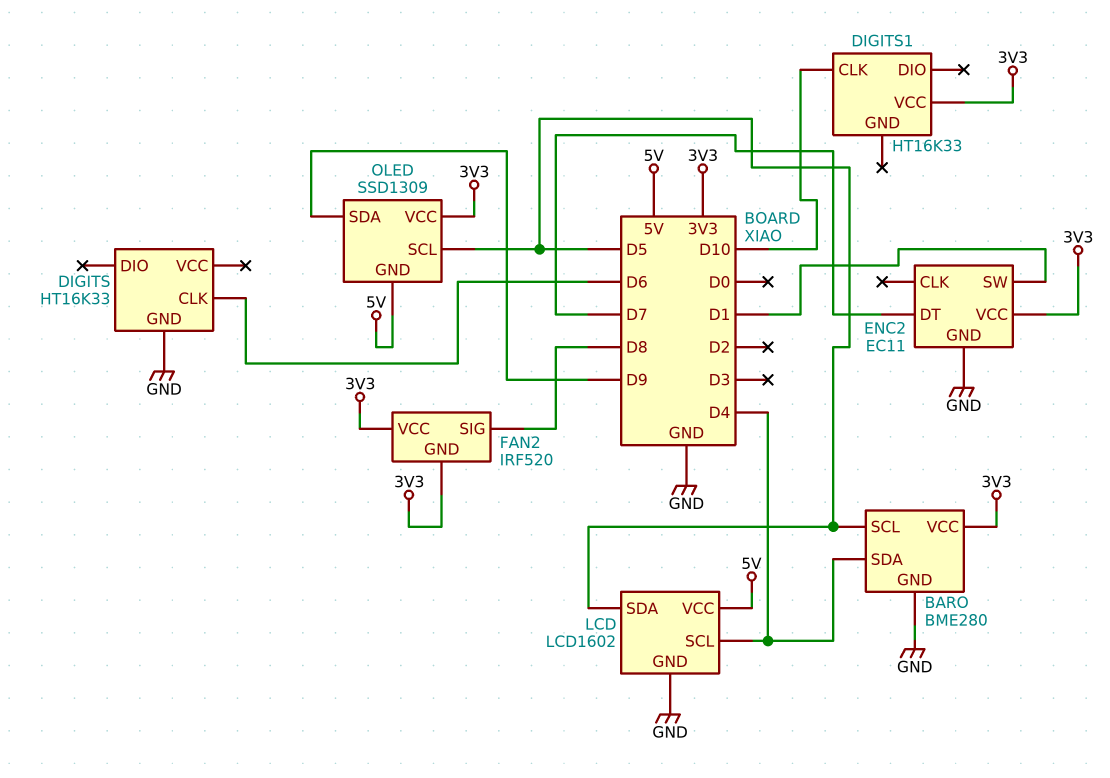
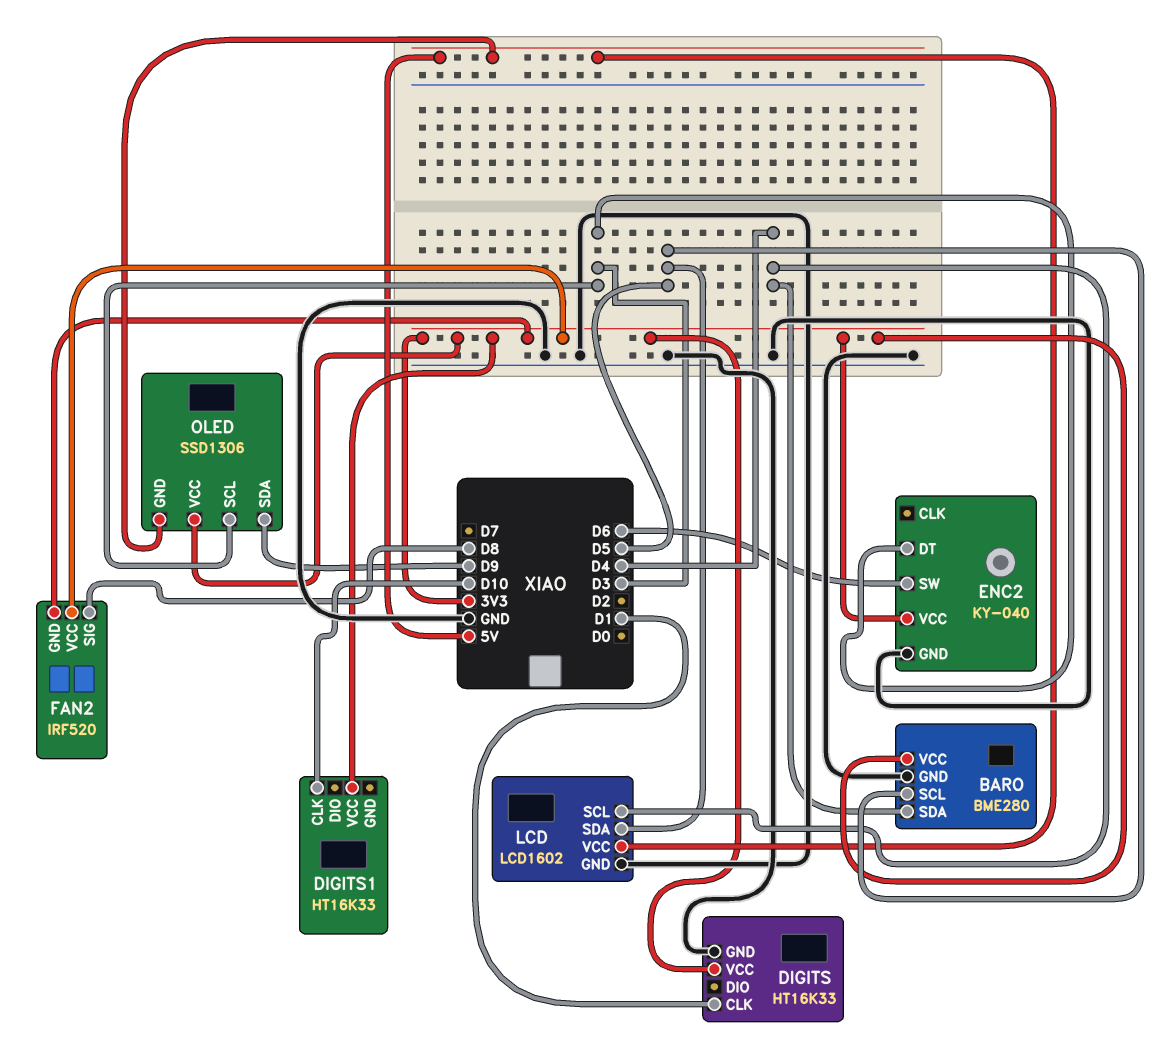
DIGITS pin CLK: D6 -> D1
DIGITS pin VCC: none -> 3V3
ENC2: EC11 -> KY-040
ENC2 pin DT: D7 -> D3
ENC2 pin SW: D1 -> D6
OLED: SSD1309 -> SSD1306
OLED pin SCL: D5 -> D3

